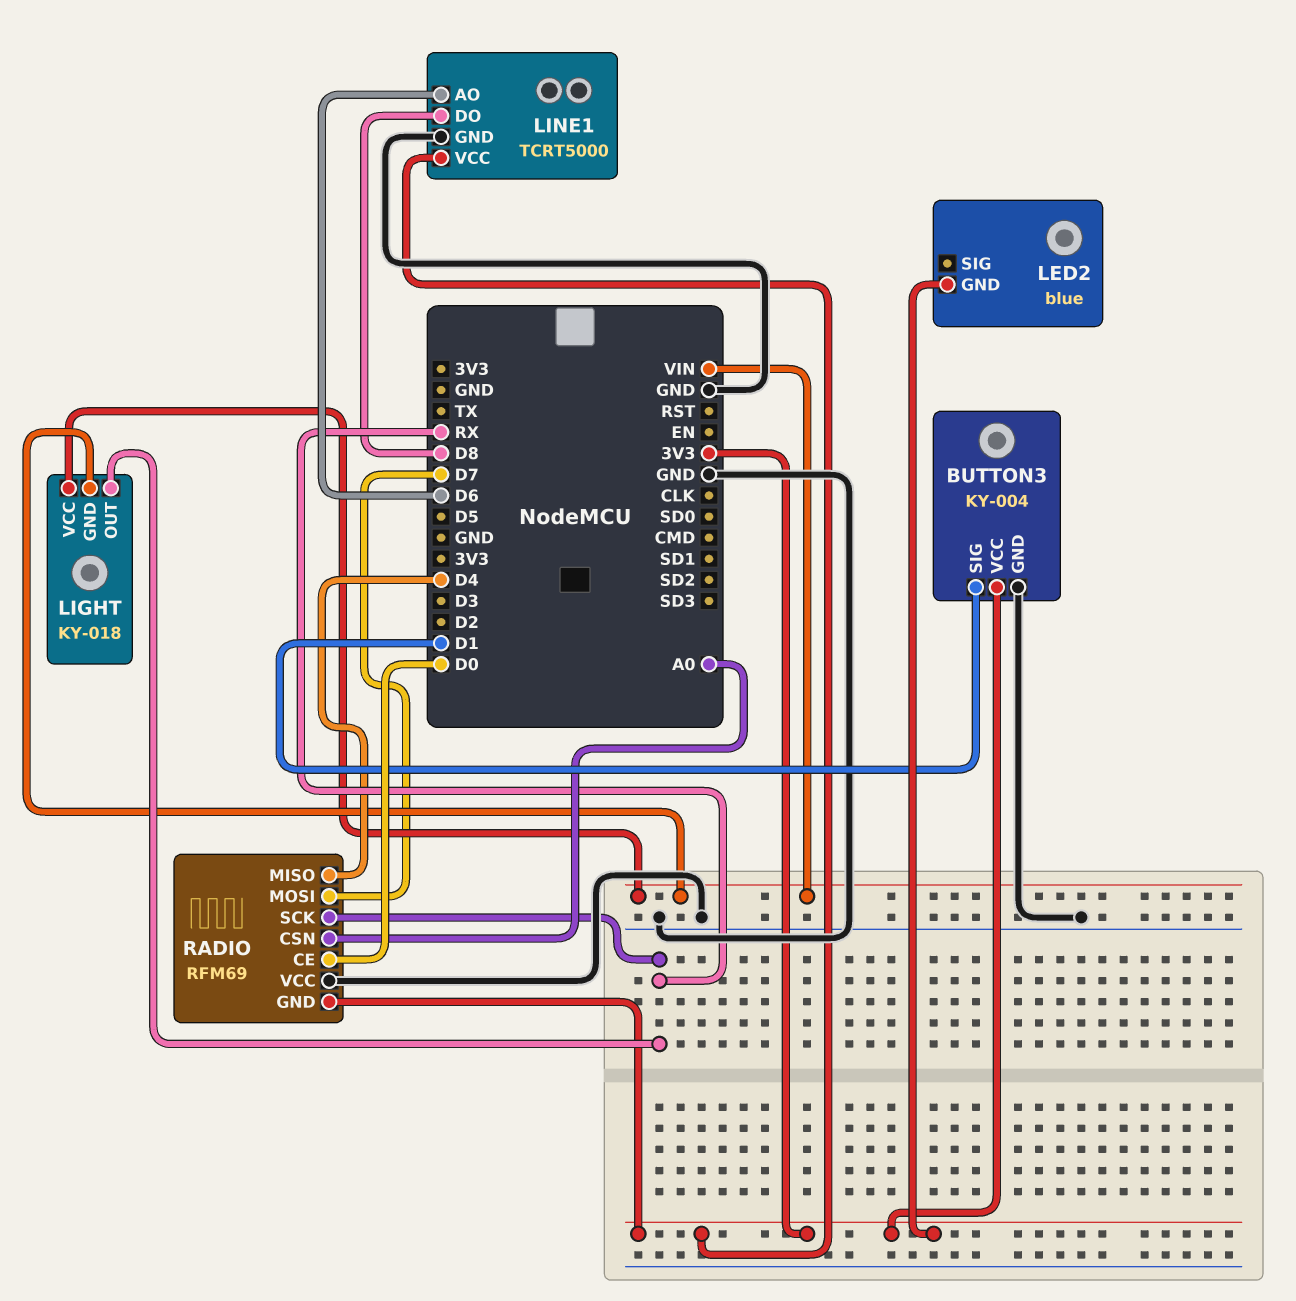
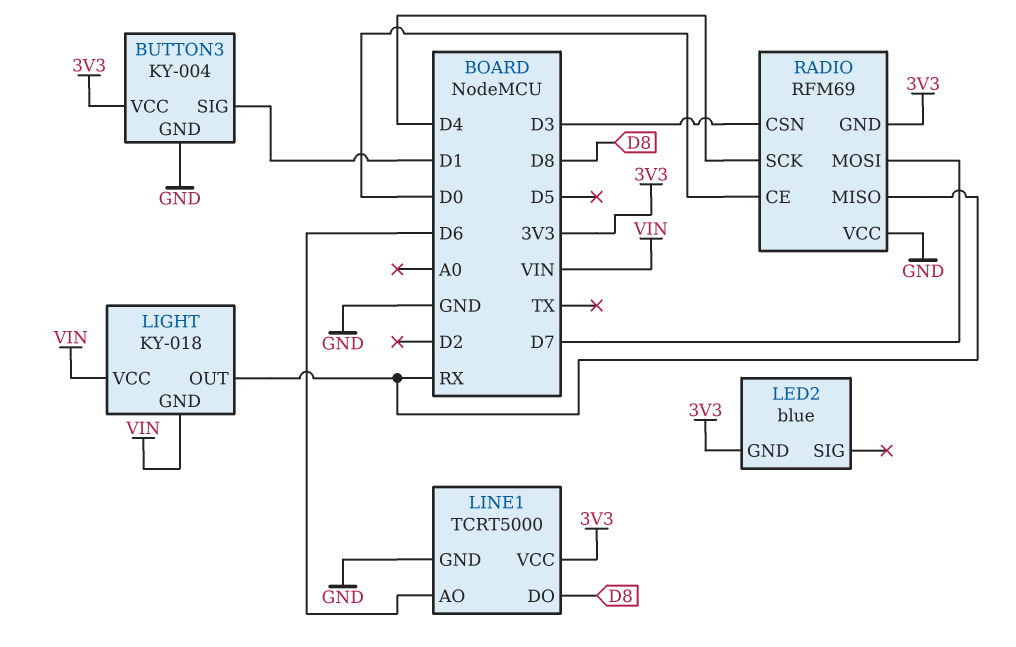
RADIO pin CSN: A0 -> D3
RADIO pin MISO: D4 -> RX
RADIO pin SCK: RX -> D4

